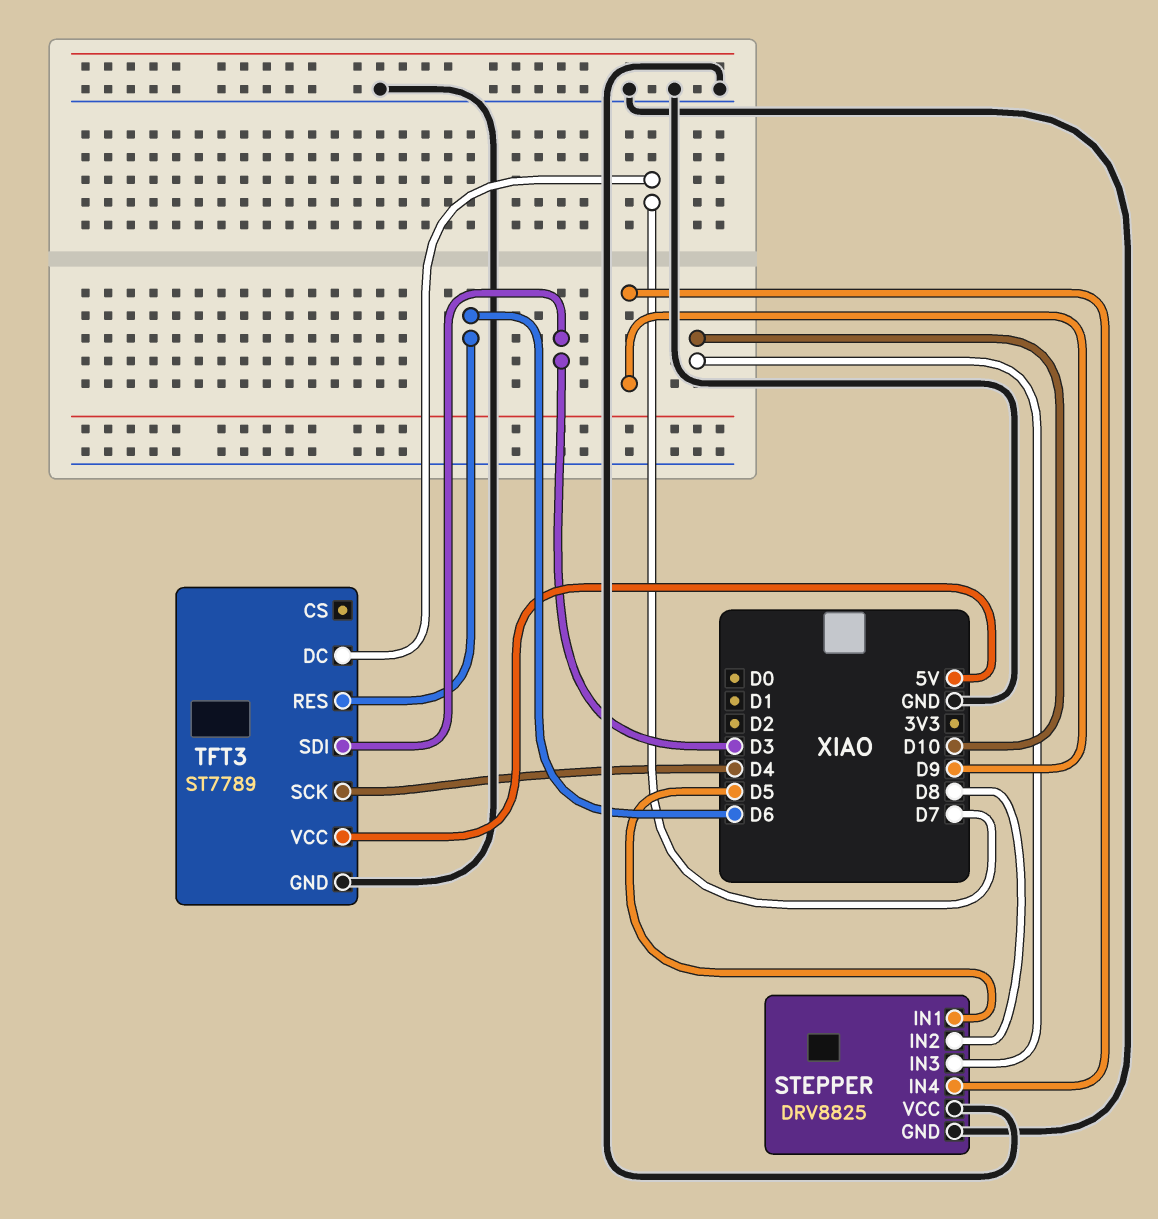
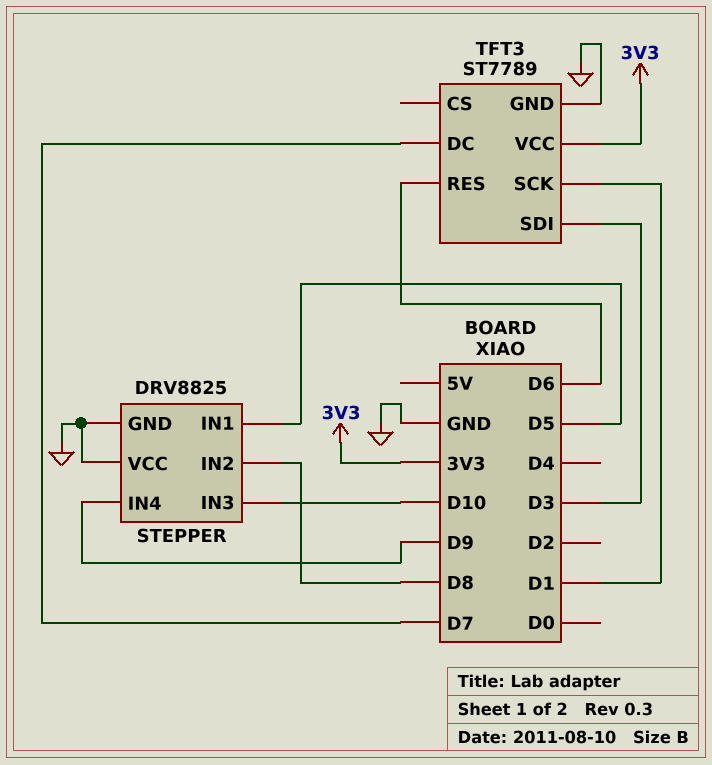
TFT3 pin SCK: D4 -> D1
TFT3 pin VCC: 5V -> 3V3

